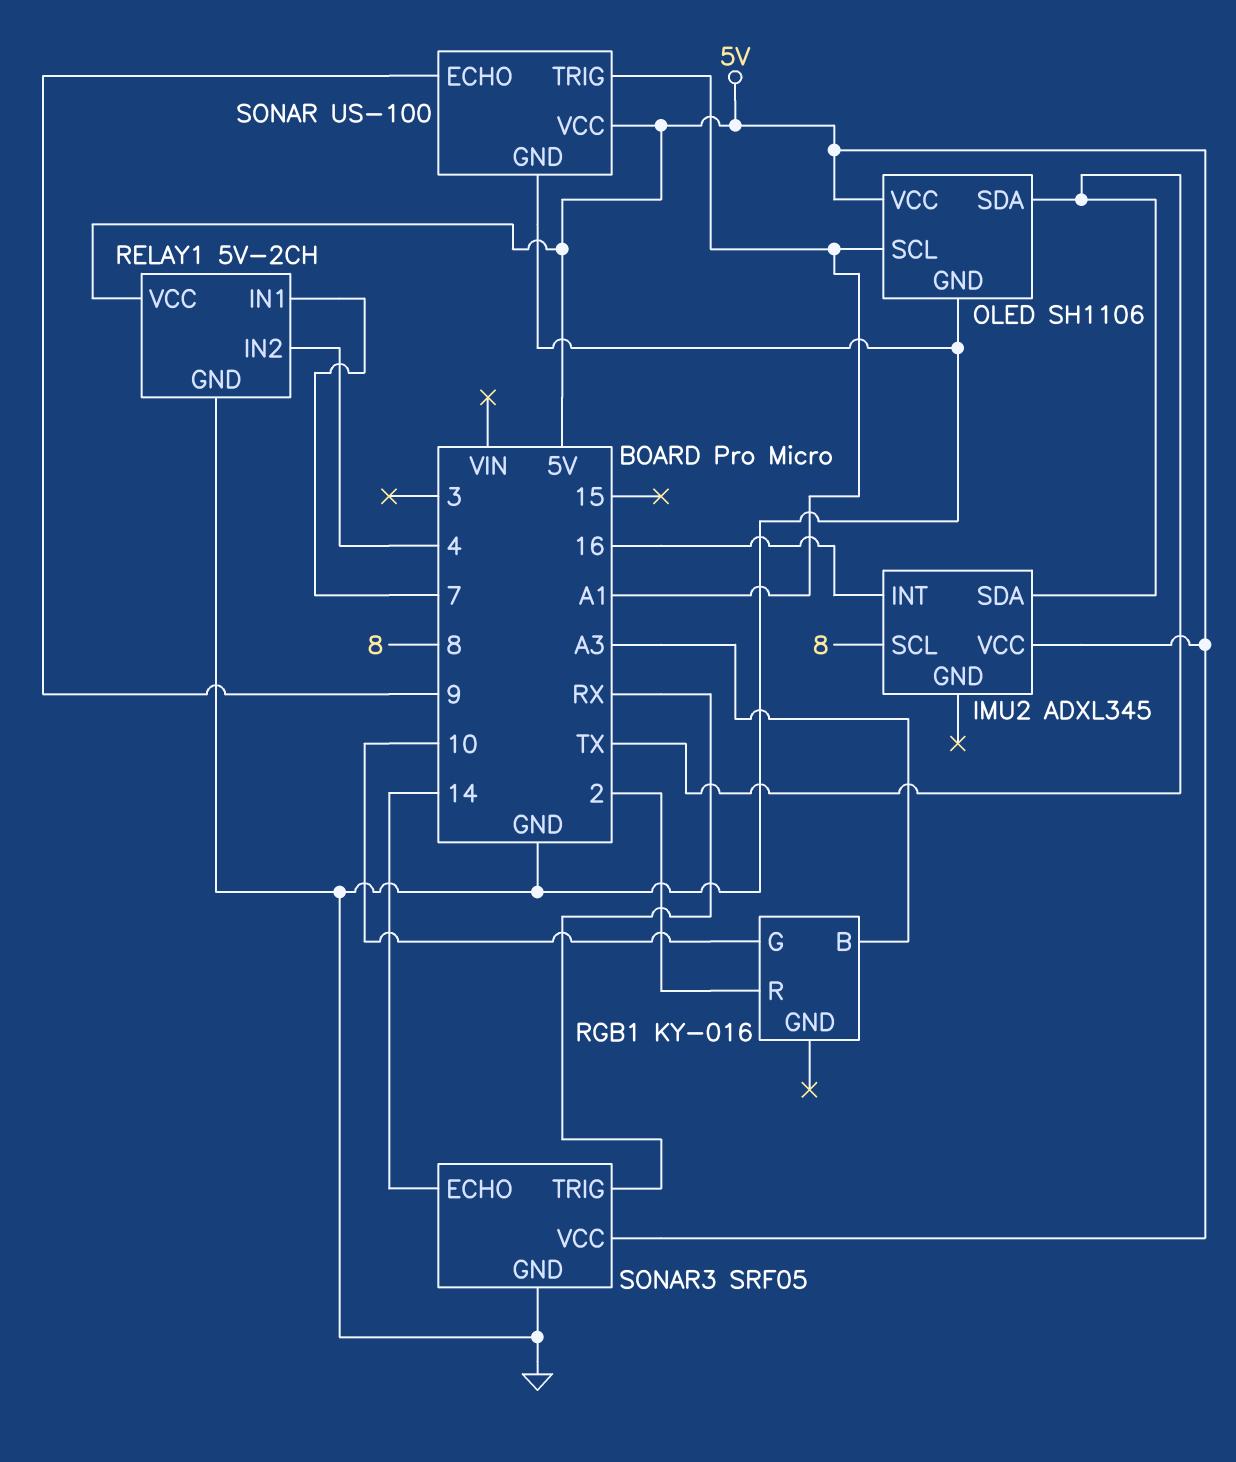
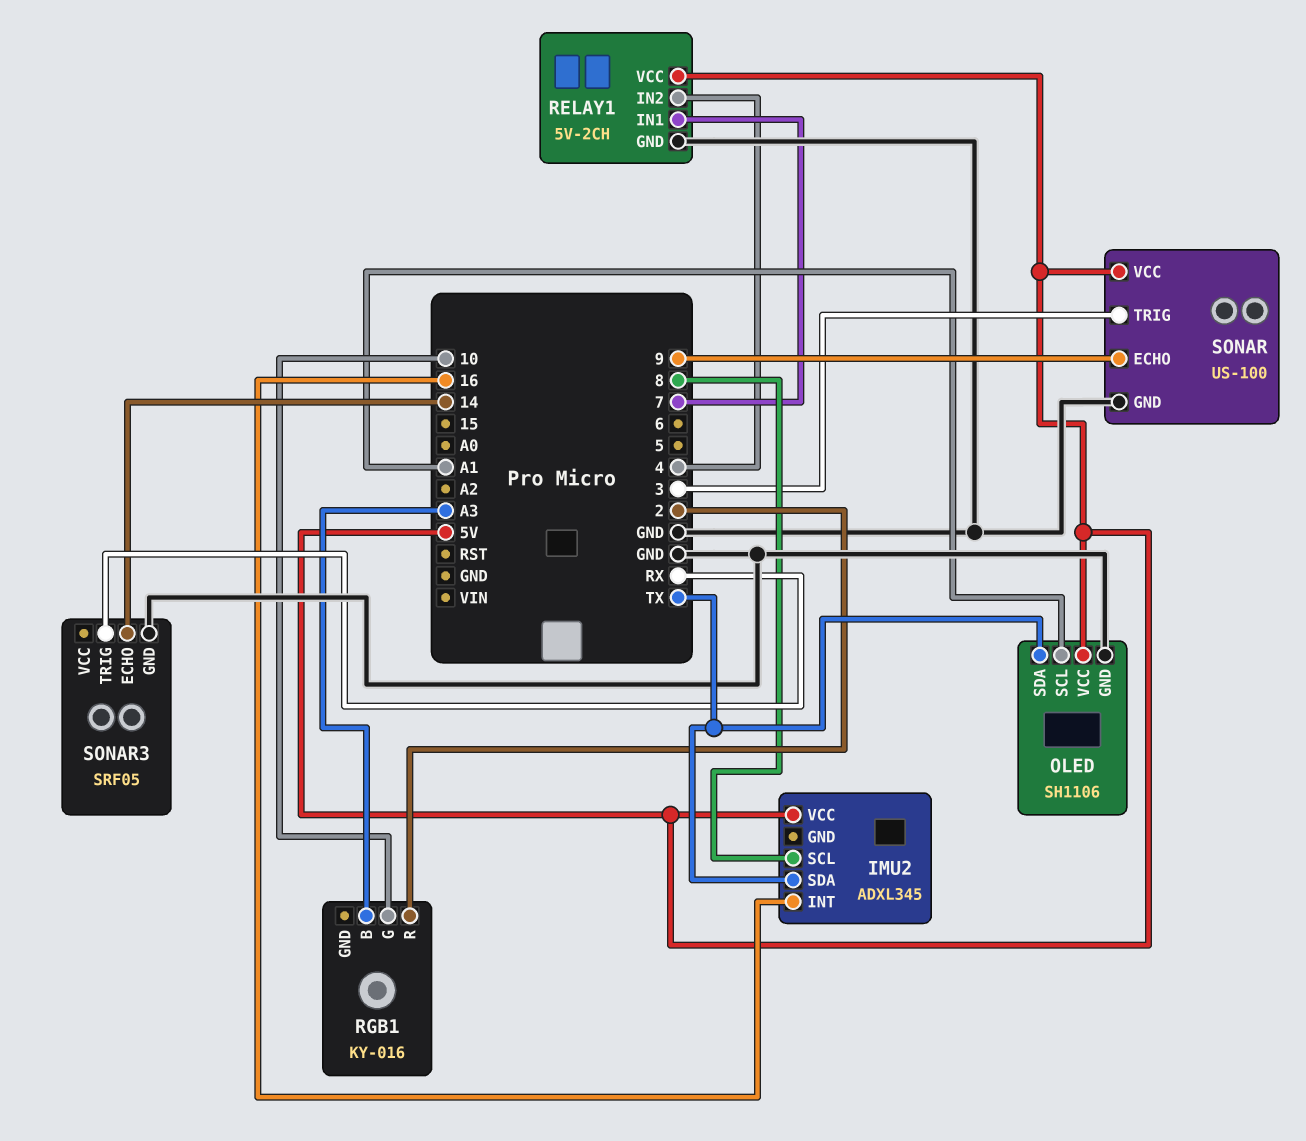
SONAR pin TRIG: A1 -> 3
SONAR3 pin VCC: 5V -> none

